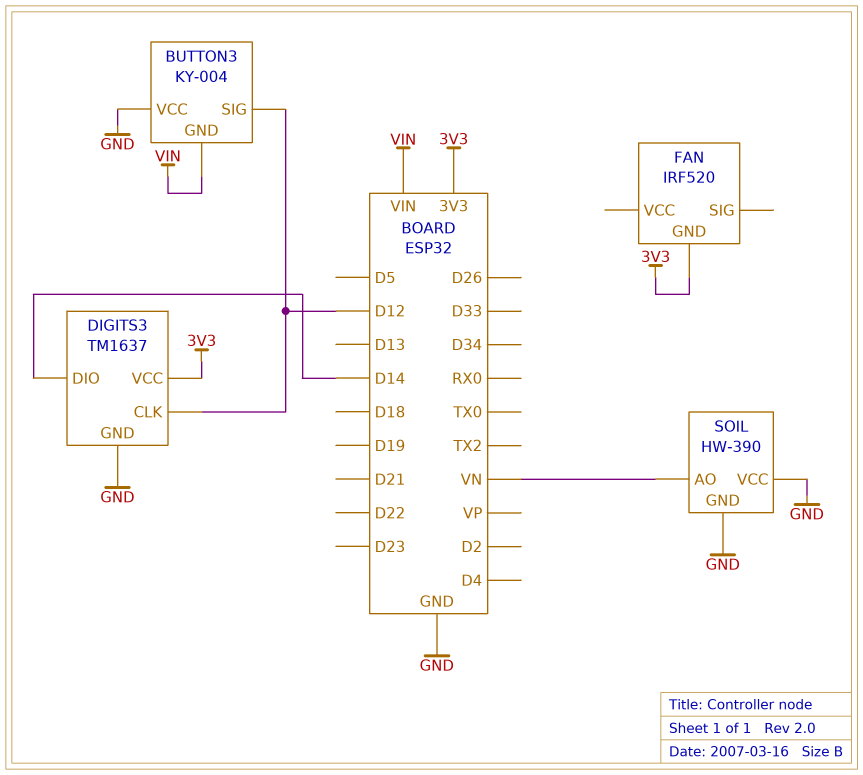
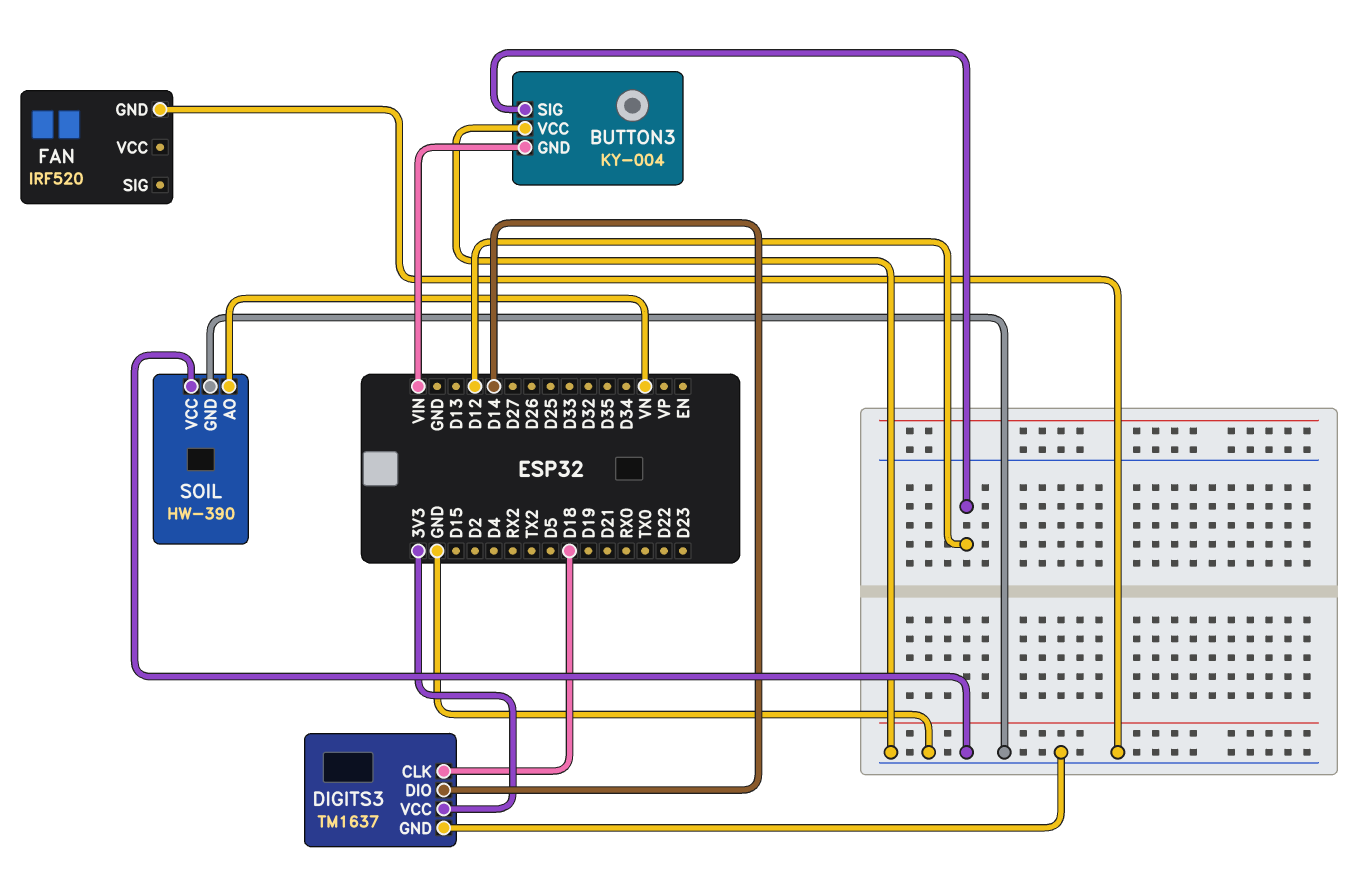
DIGITS3 pin CLK: D12 -> D18
FAN pin GND: 3V3 -> GND

